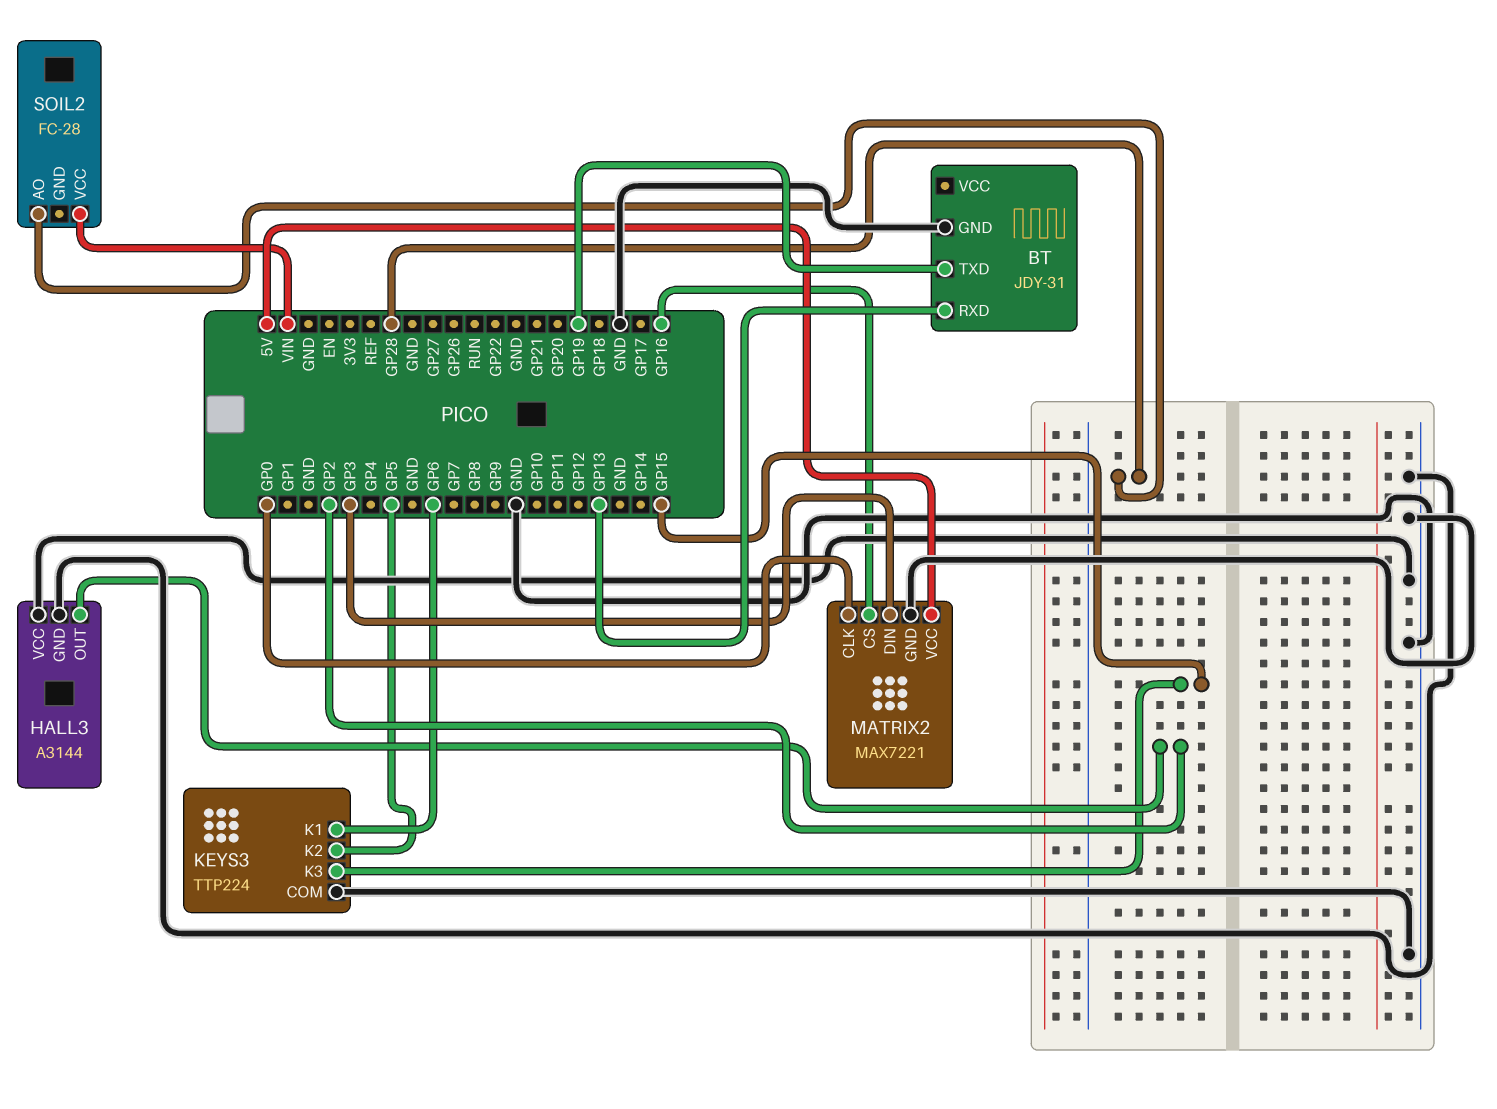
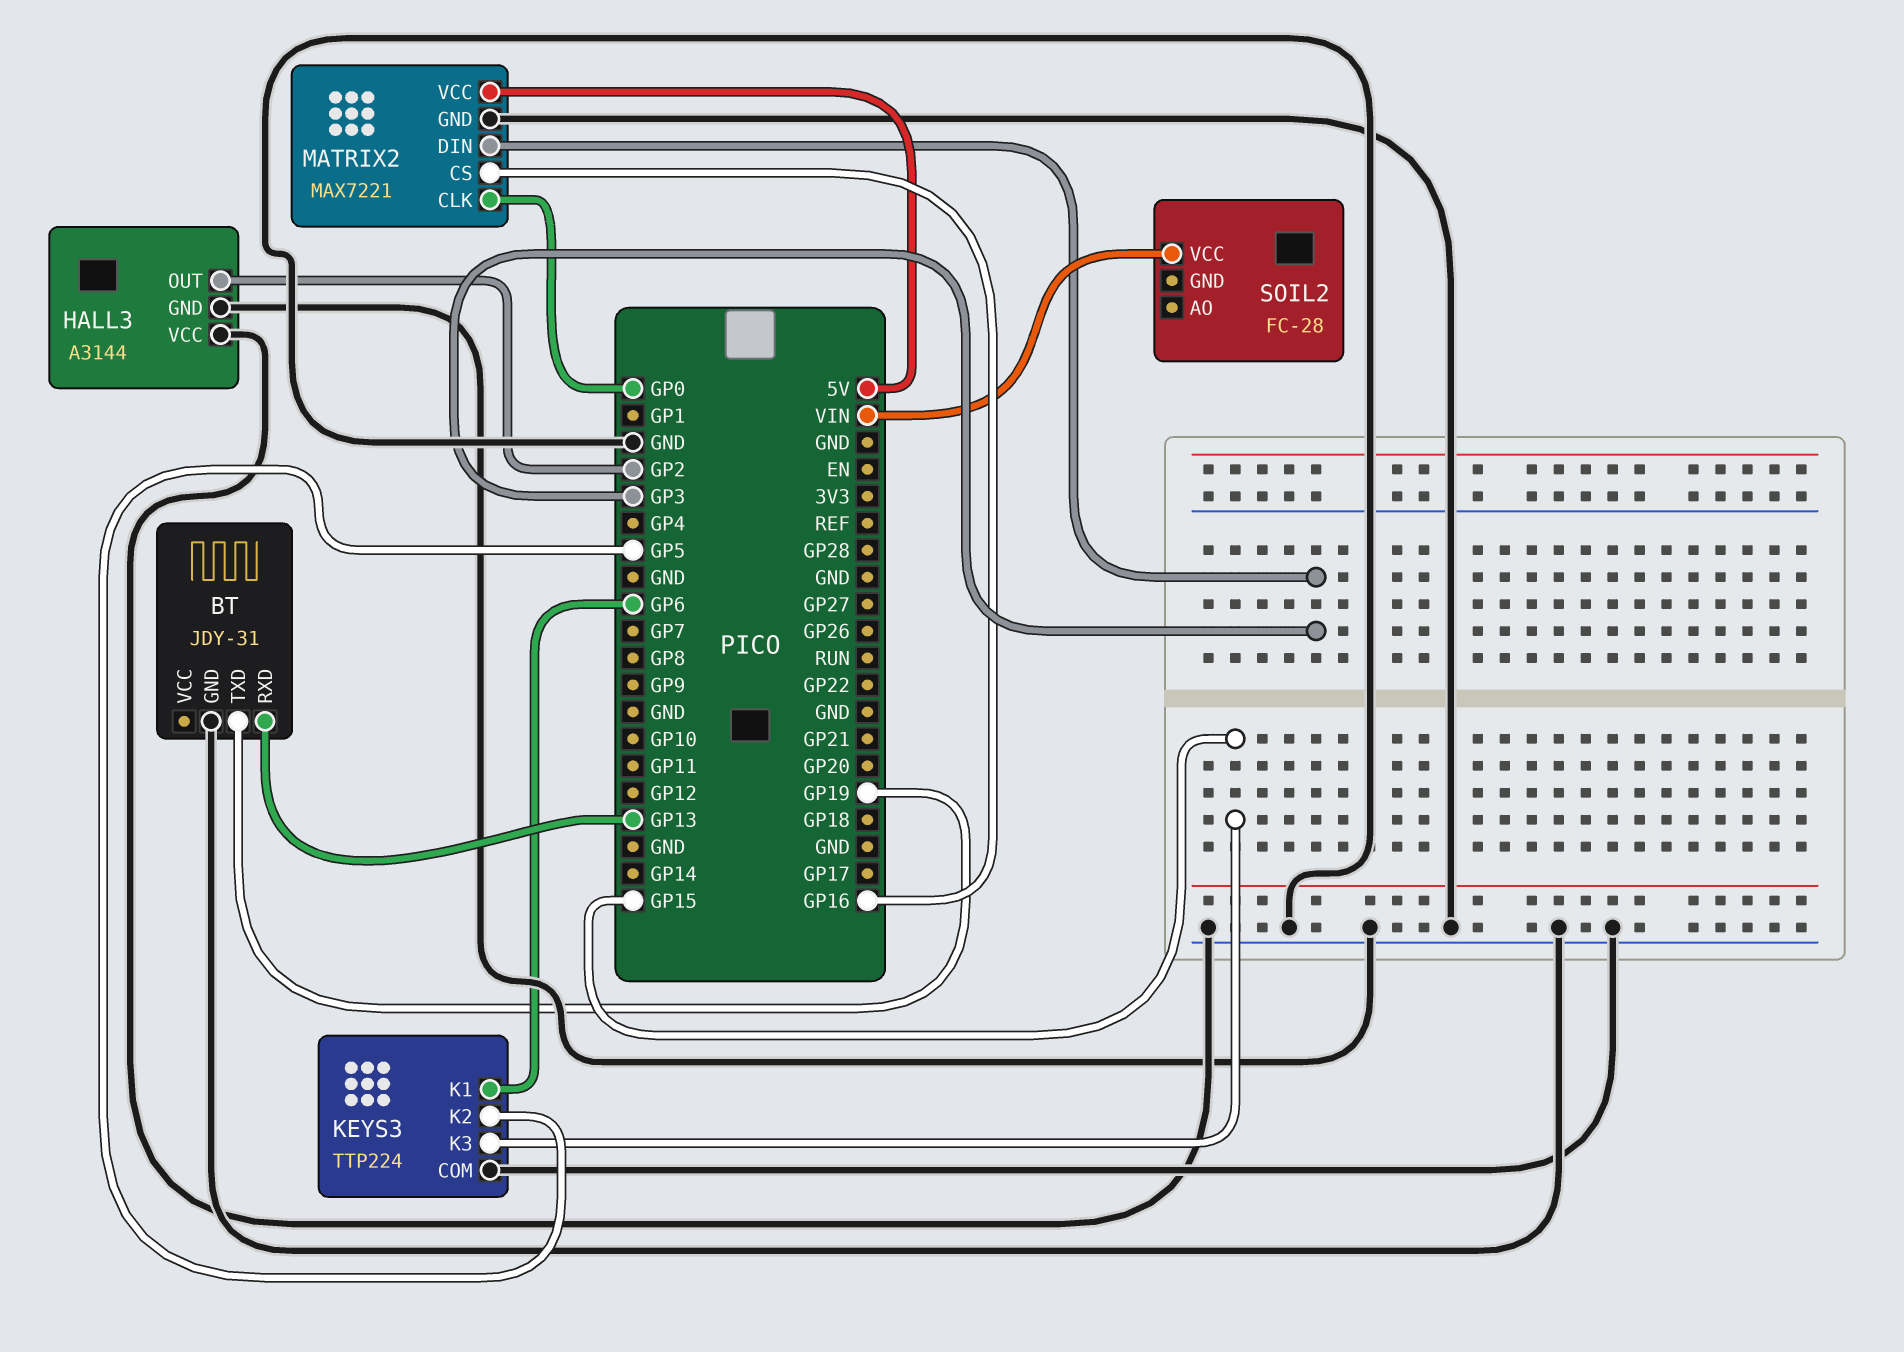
SOIL2 pin AO: GP28 -> none

